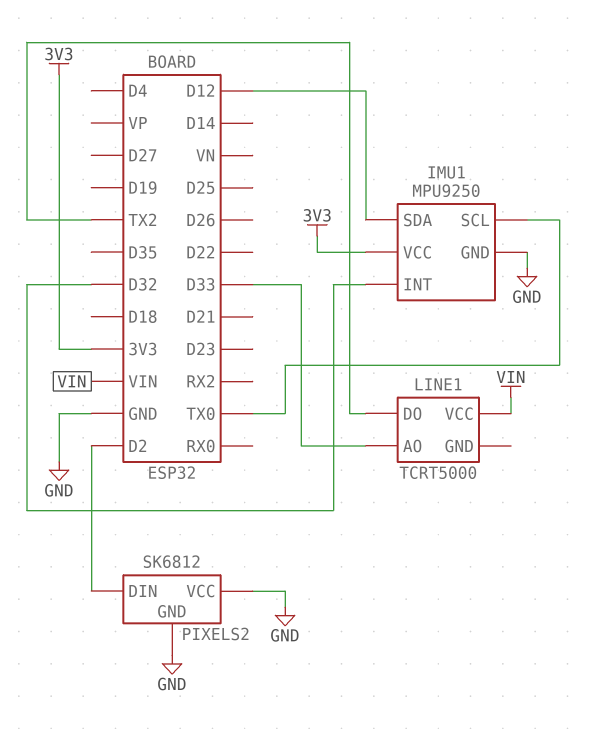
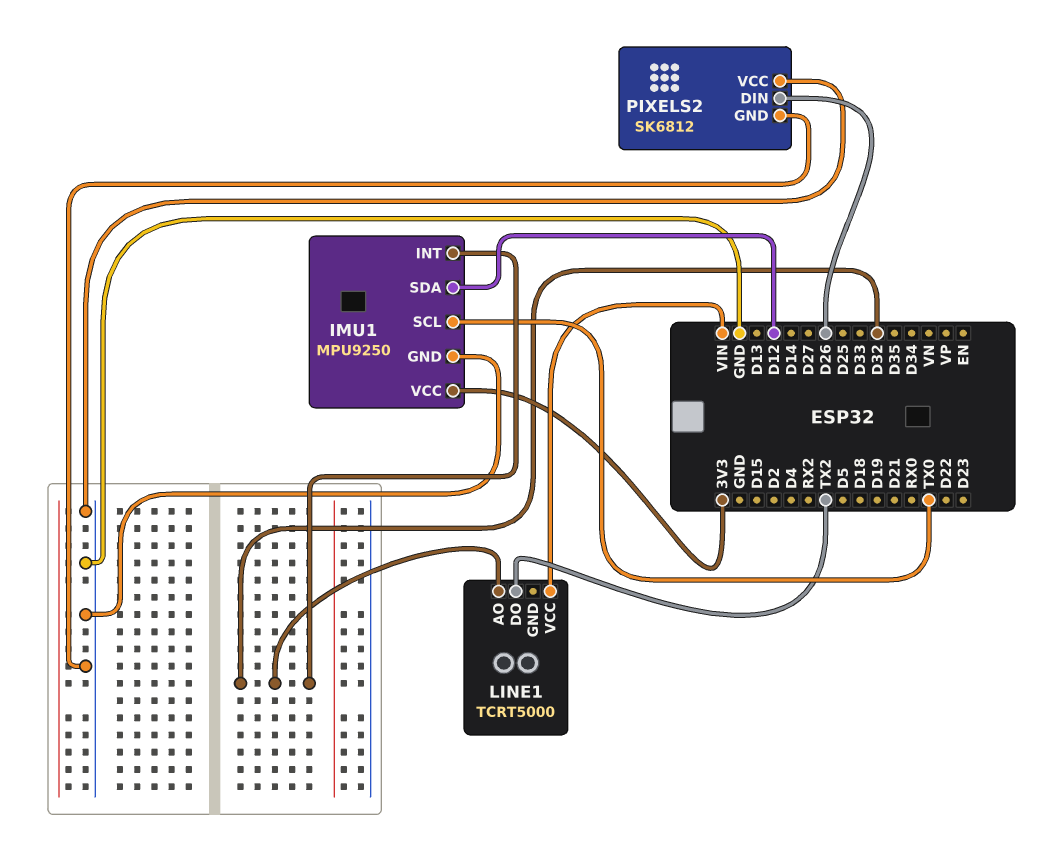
LINE1 pin AO: D33 -> D32
PIXELS2 pin DIN: D2 -> D26

